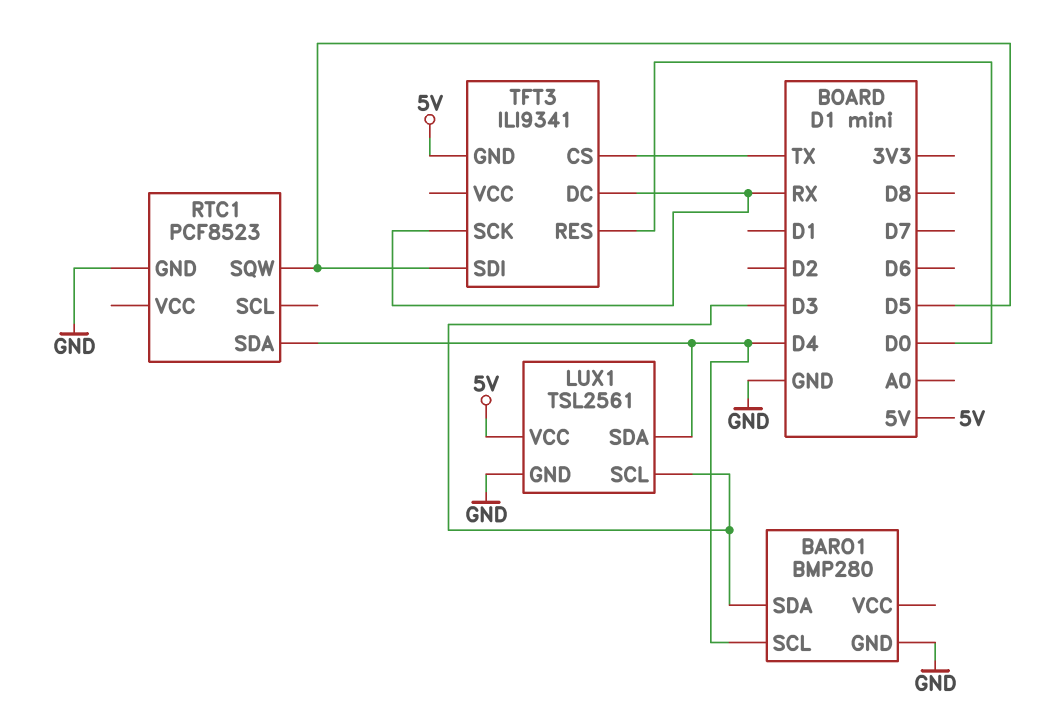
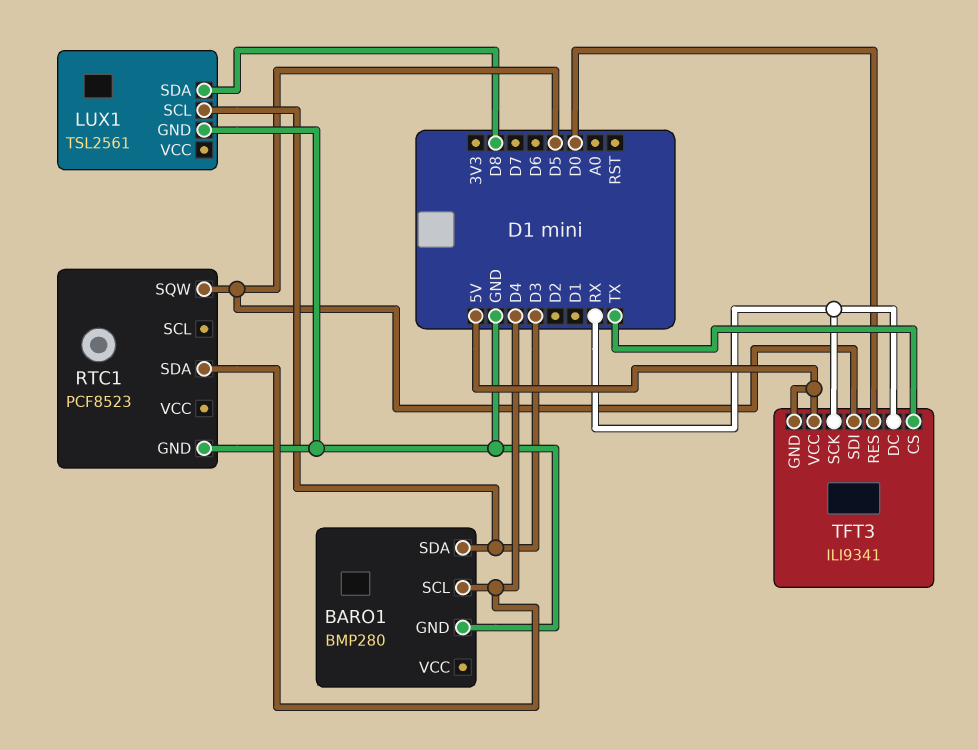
LUX1 pin SDA: D4 -> D8
LUX1 pin VCC: 5V -> none
TFT3 pin VCC: none -> 5V

